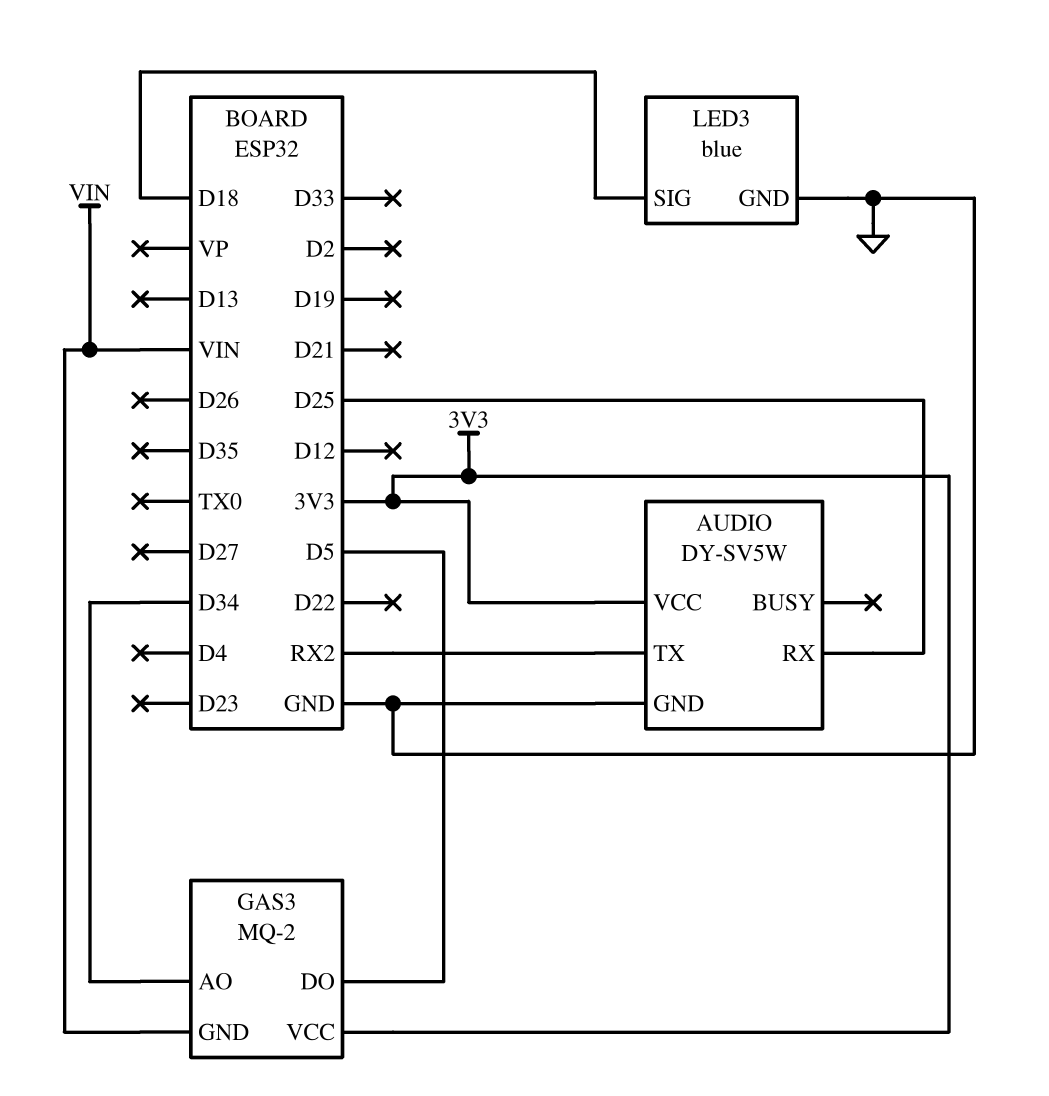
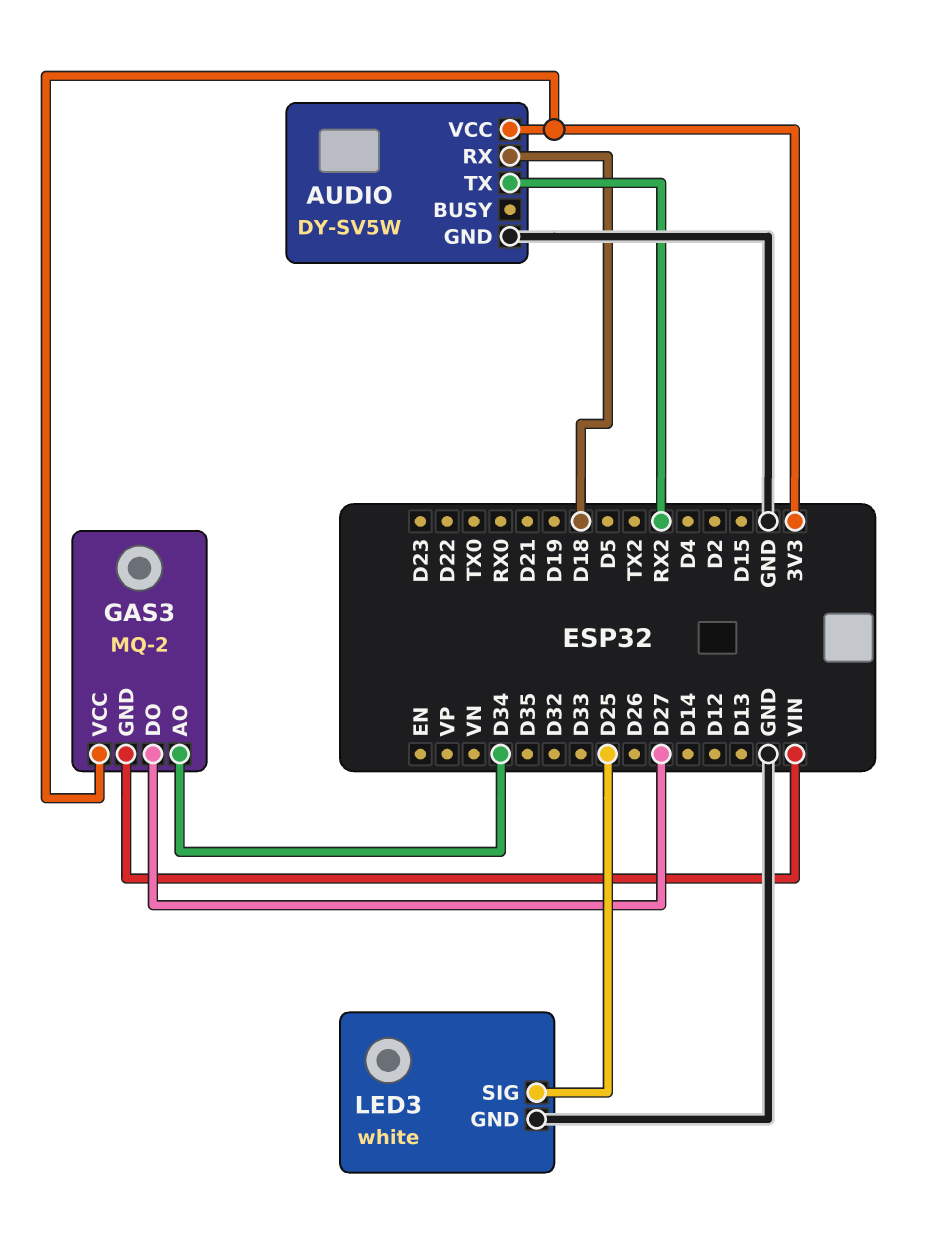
AUDIO pin RX: D25 -> D18
GAS3 pin DO: D5 -> D27
LED3: blue -> white
LED3 pin SIG: D18 -> D25

